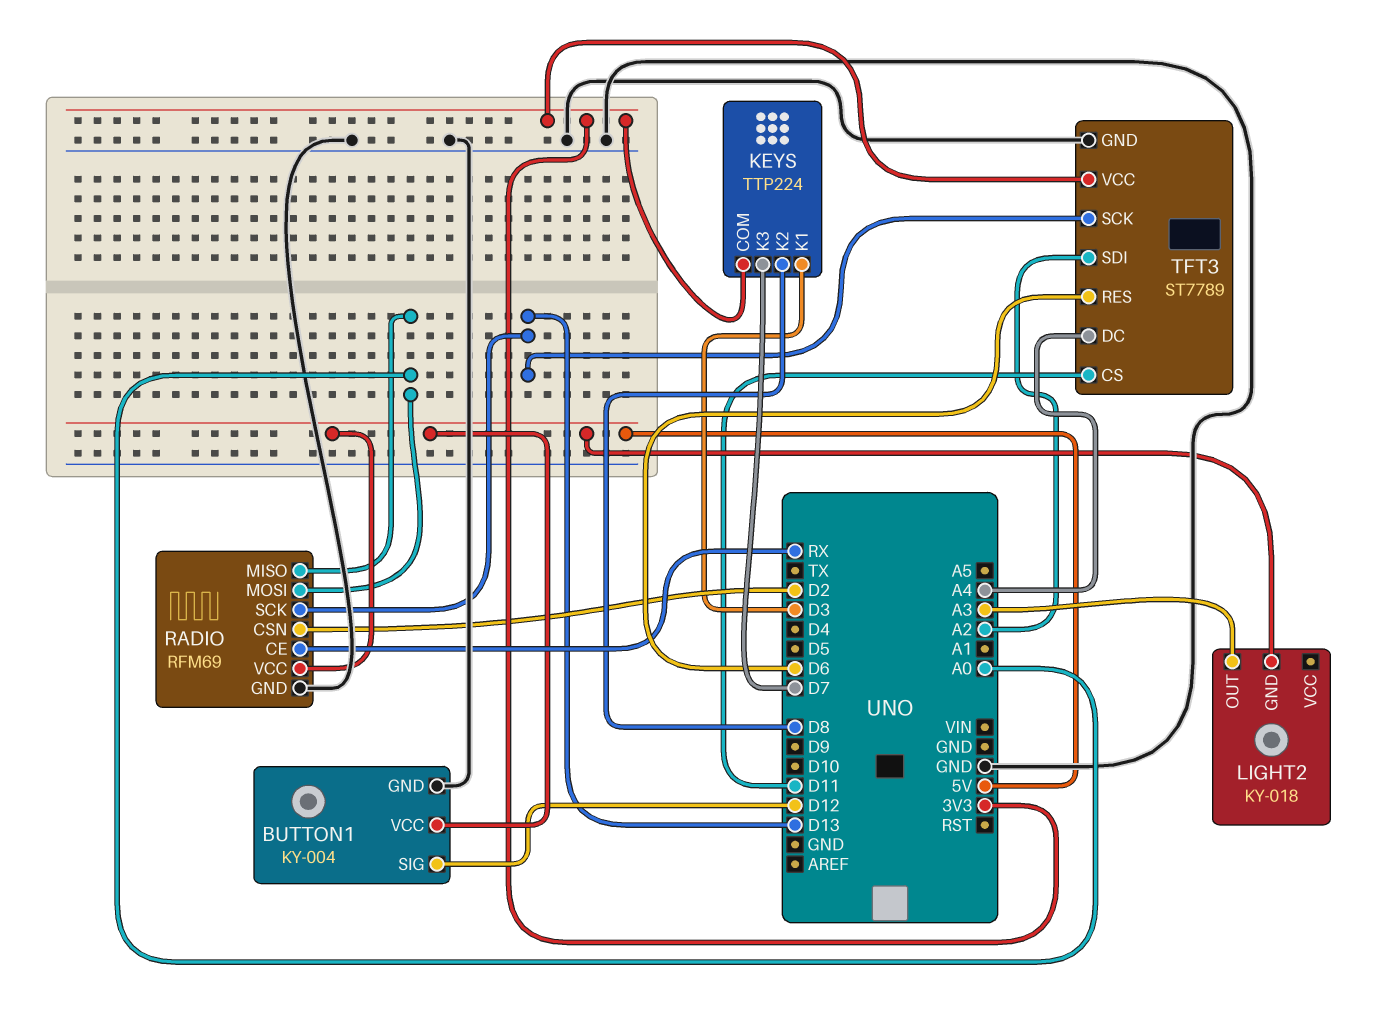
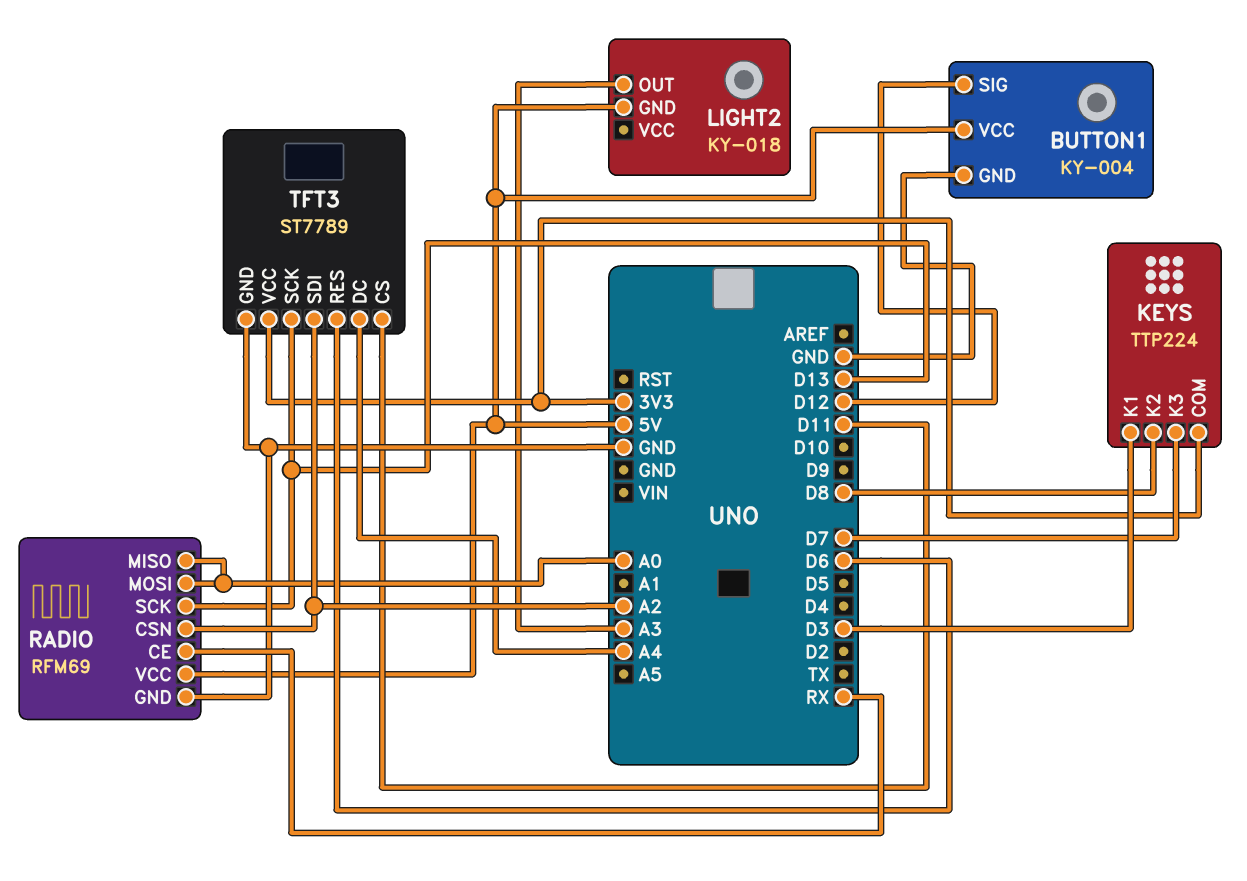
RADIO pin CSN: D2 -> A2

